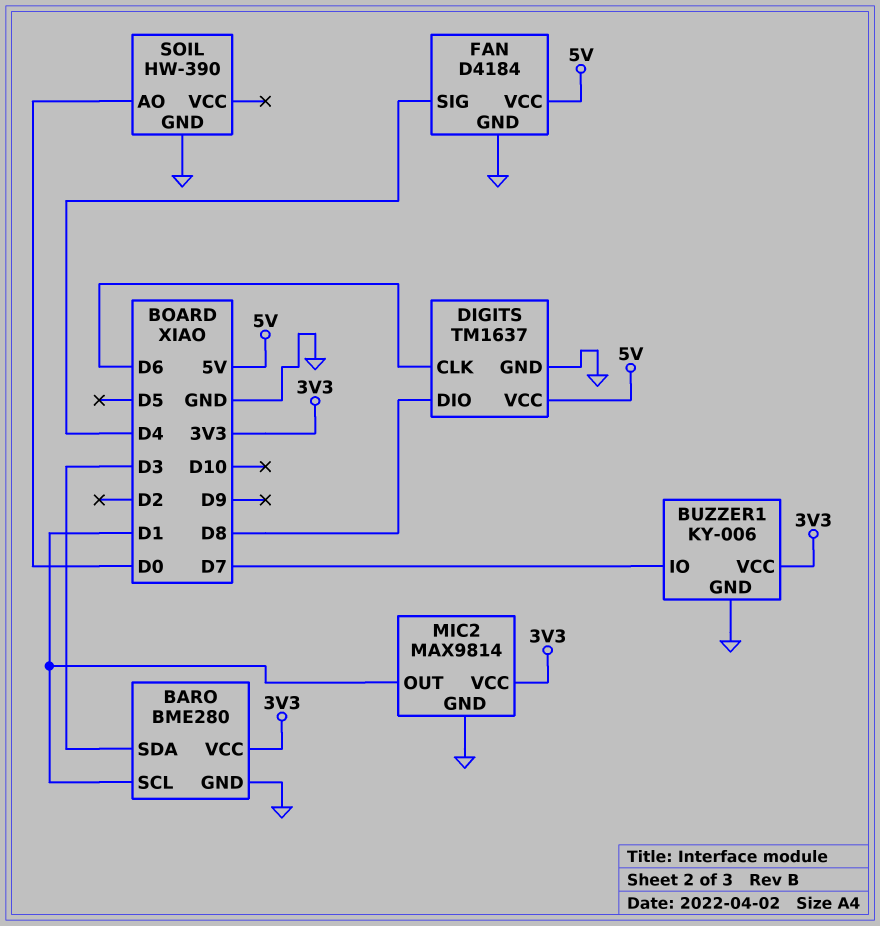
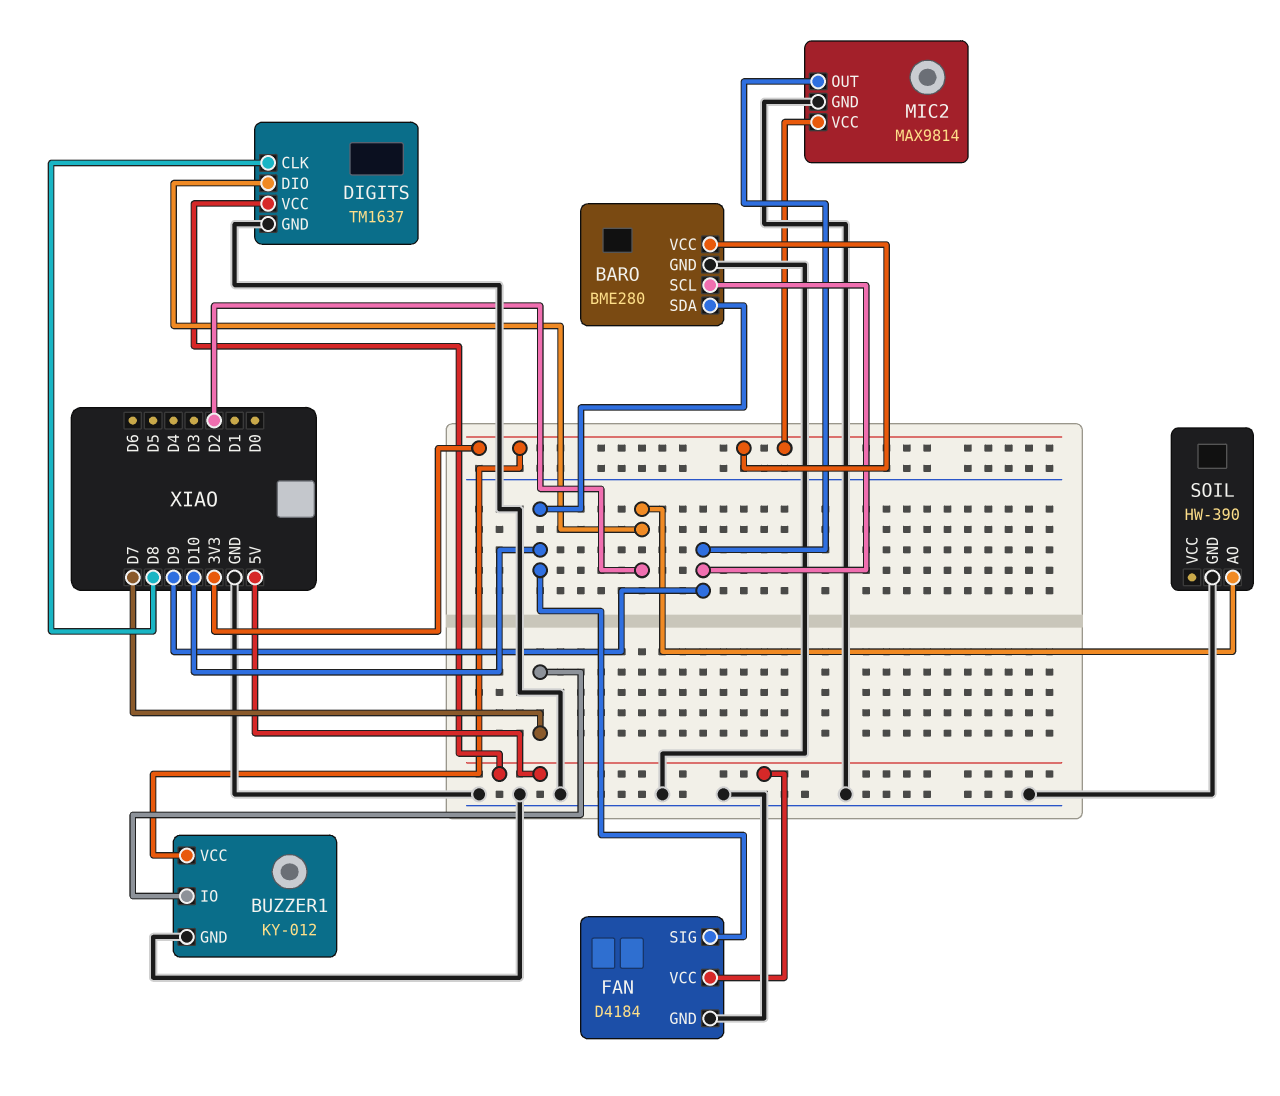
BARO pin SCL: D1 -> D9
BARO pin SDA: D3 -> D10
BUZZER1: KY-006 -> KY-012
DIGITS pin CLK: D6 -> D8
DIGITS pin DIO: D8 -> D2
FAN pin SIG: D4 -> D10
MIC2 pin OUT: D1 -> D9
SOIL pin AO: D0 -> D2

